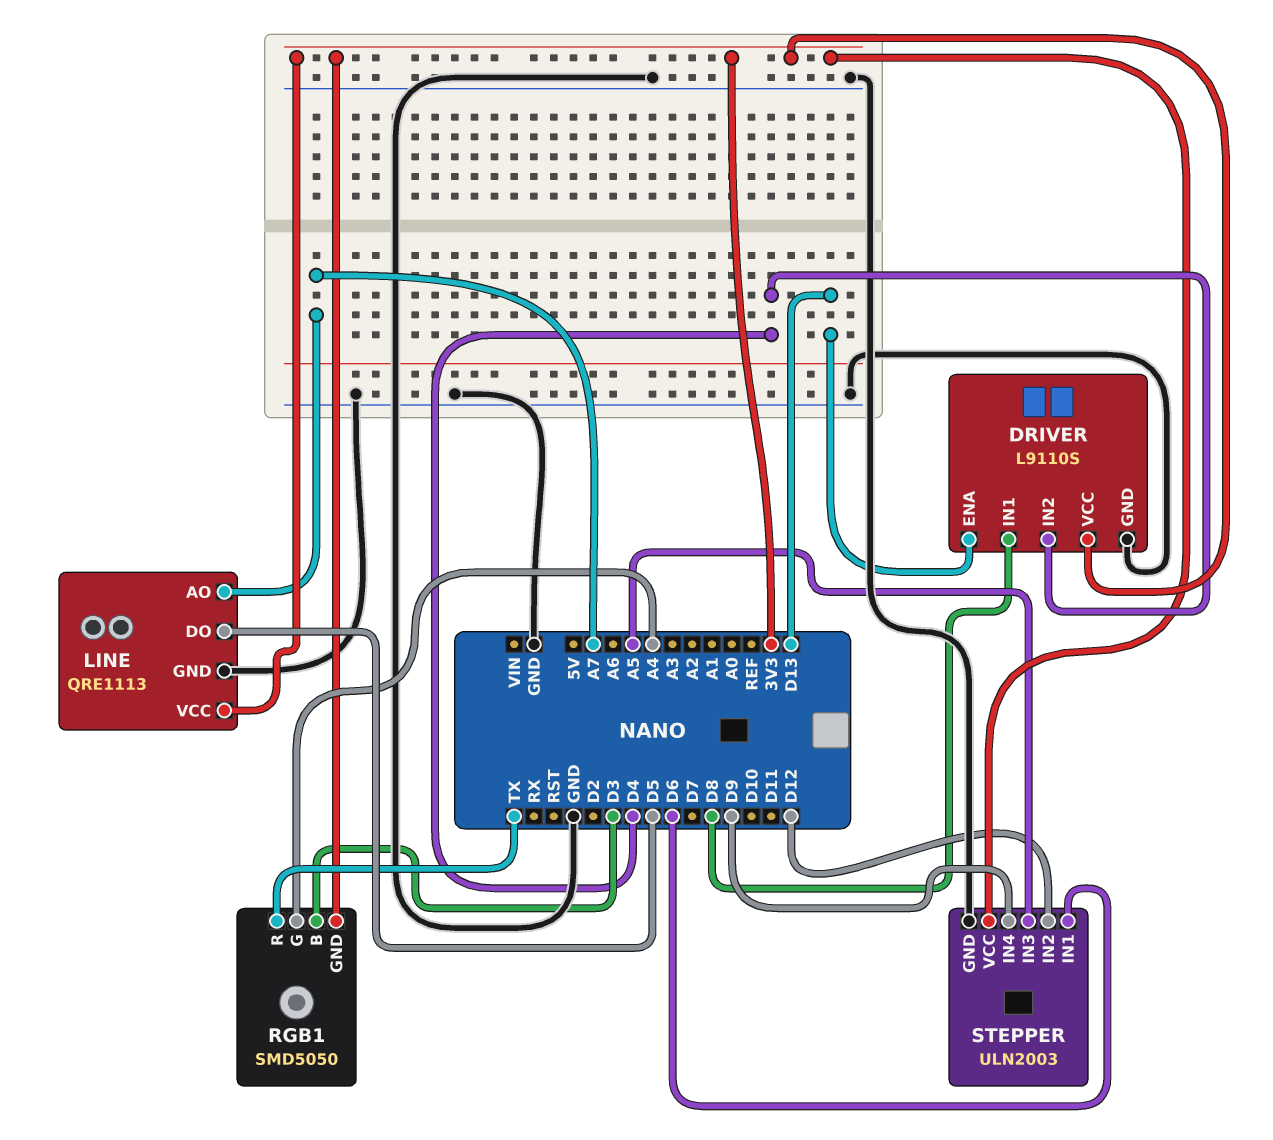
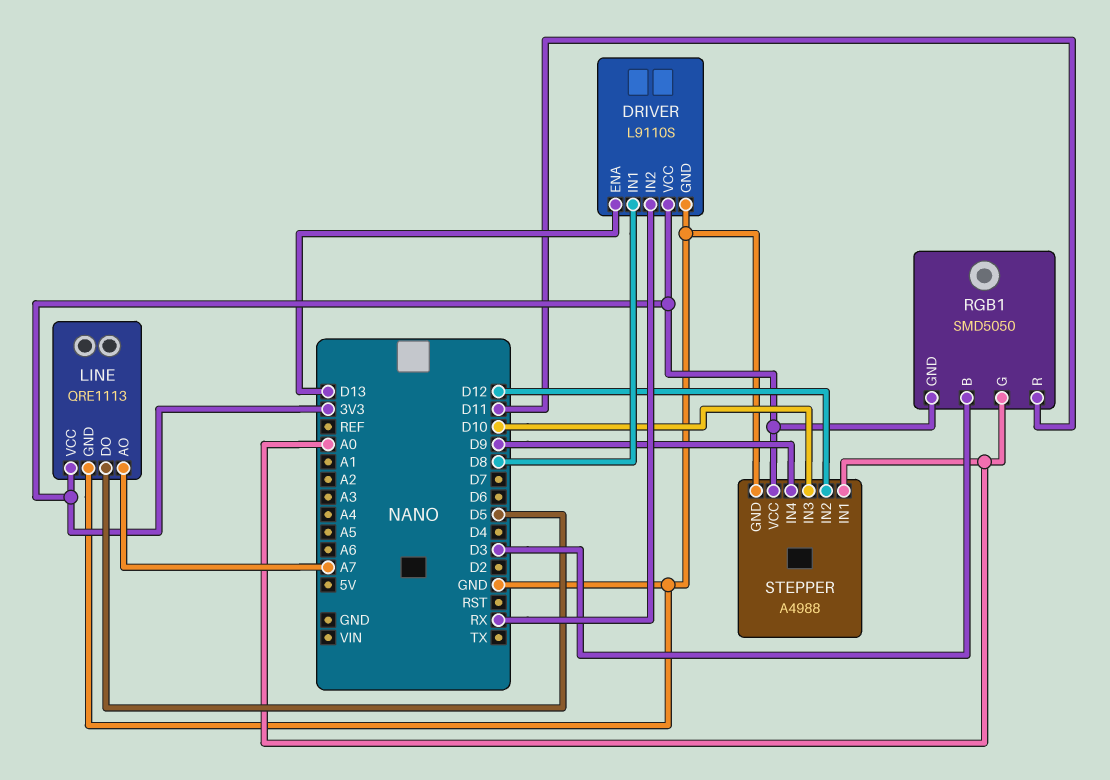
DRIVER pin IN2: D4 -> RX
RGB1 pin G: A4 -> A0
RGB1 pin R: TX -> D11
STEPPER: ULN2003 -> A4988
STEPPER pin IN1: D6 -> A0
STEPPER pin IN3: A5 -> D10

